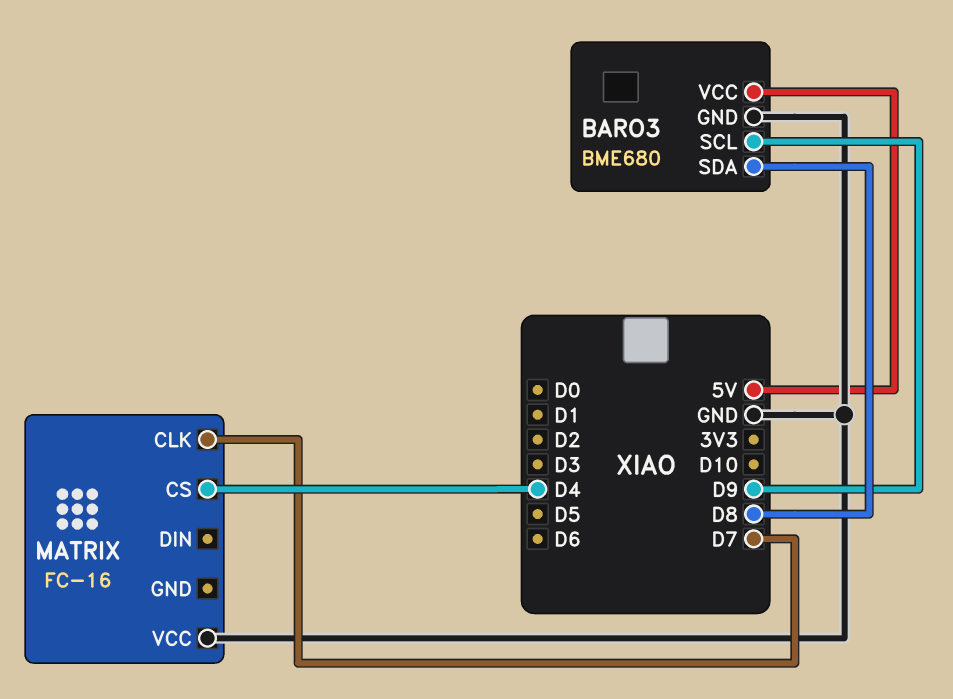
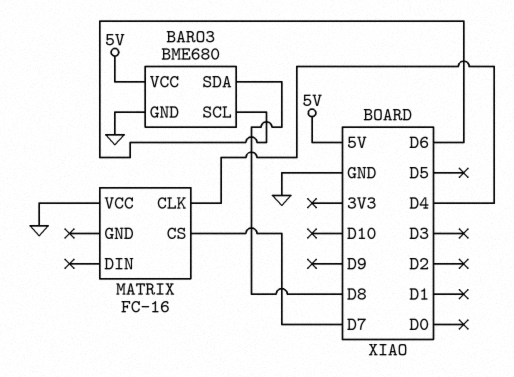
BARO3 pin SCL: D9 -> D6
MATRIX pin CLK: D7 -> D4
MATRIX pin CS: D4 -> D7

